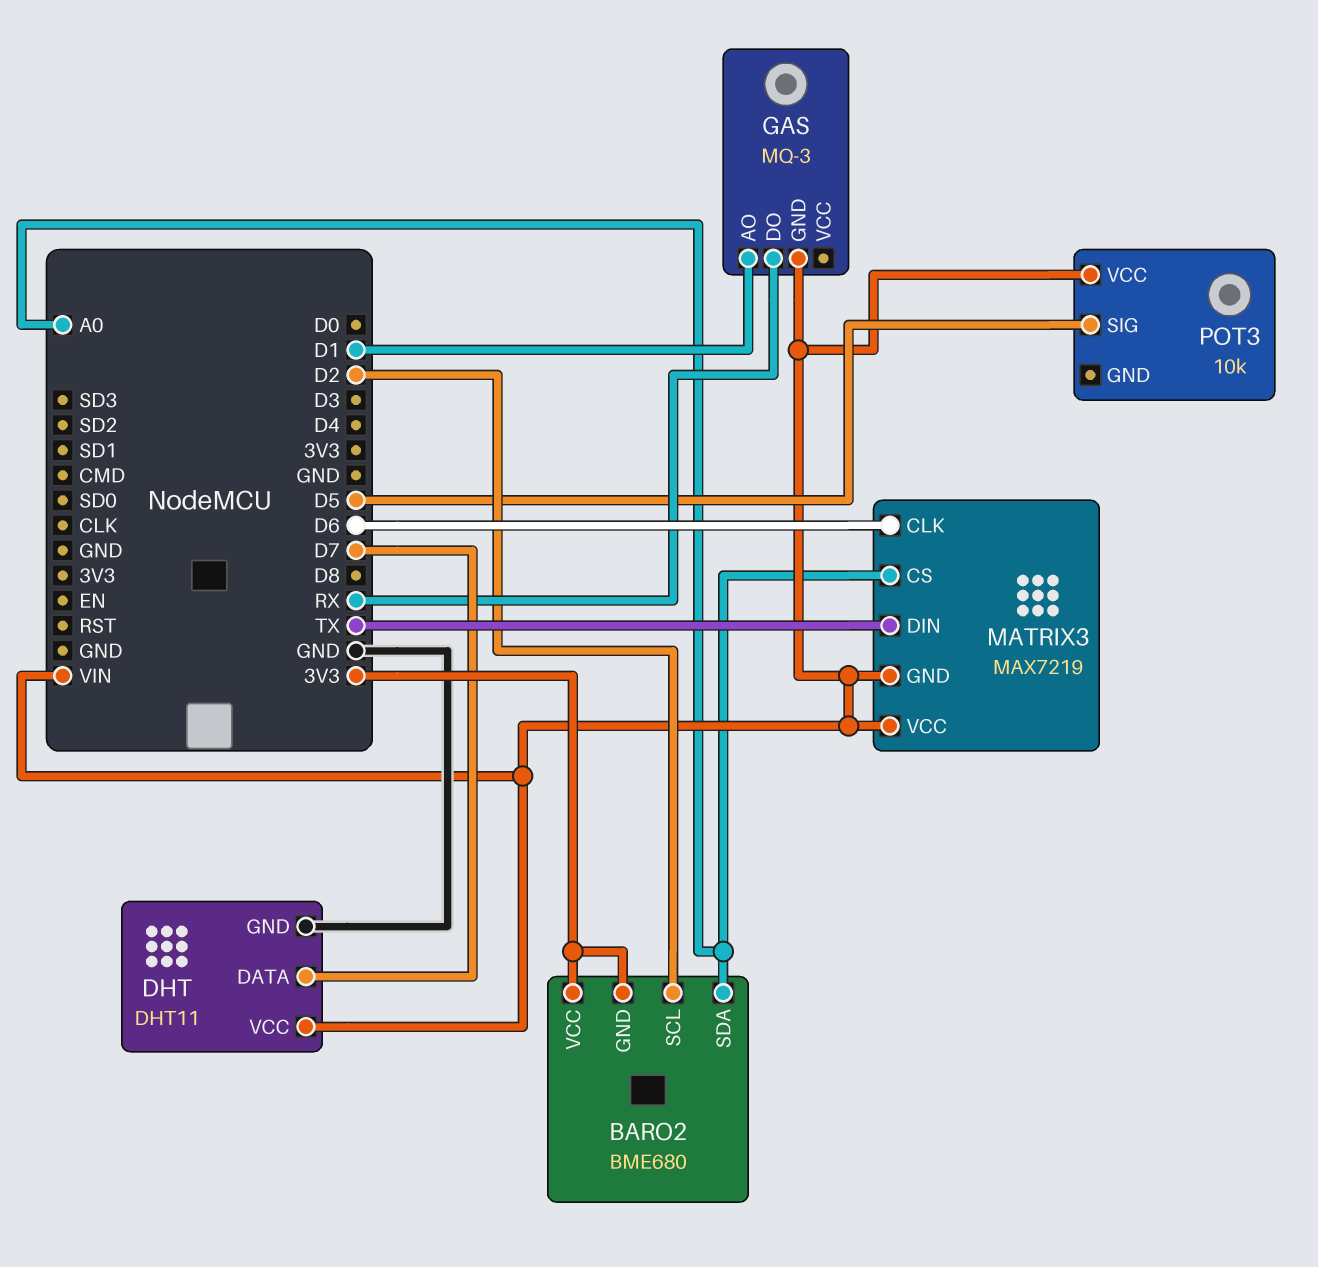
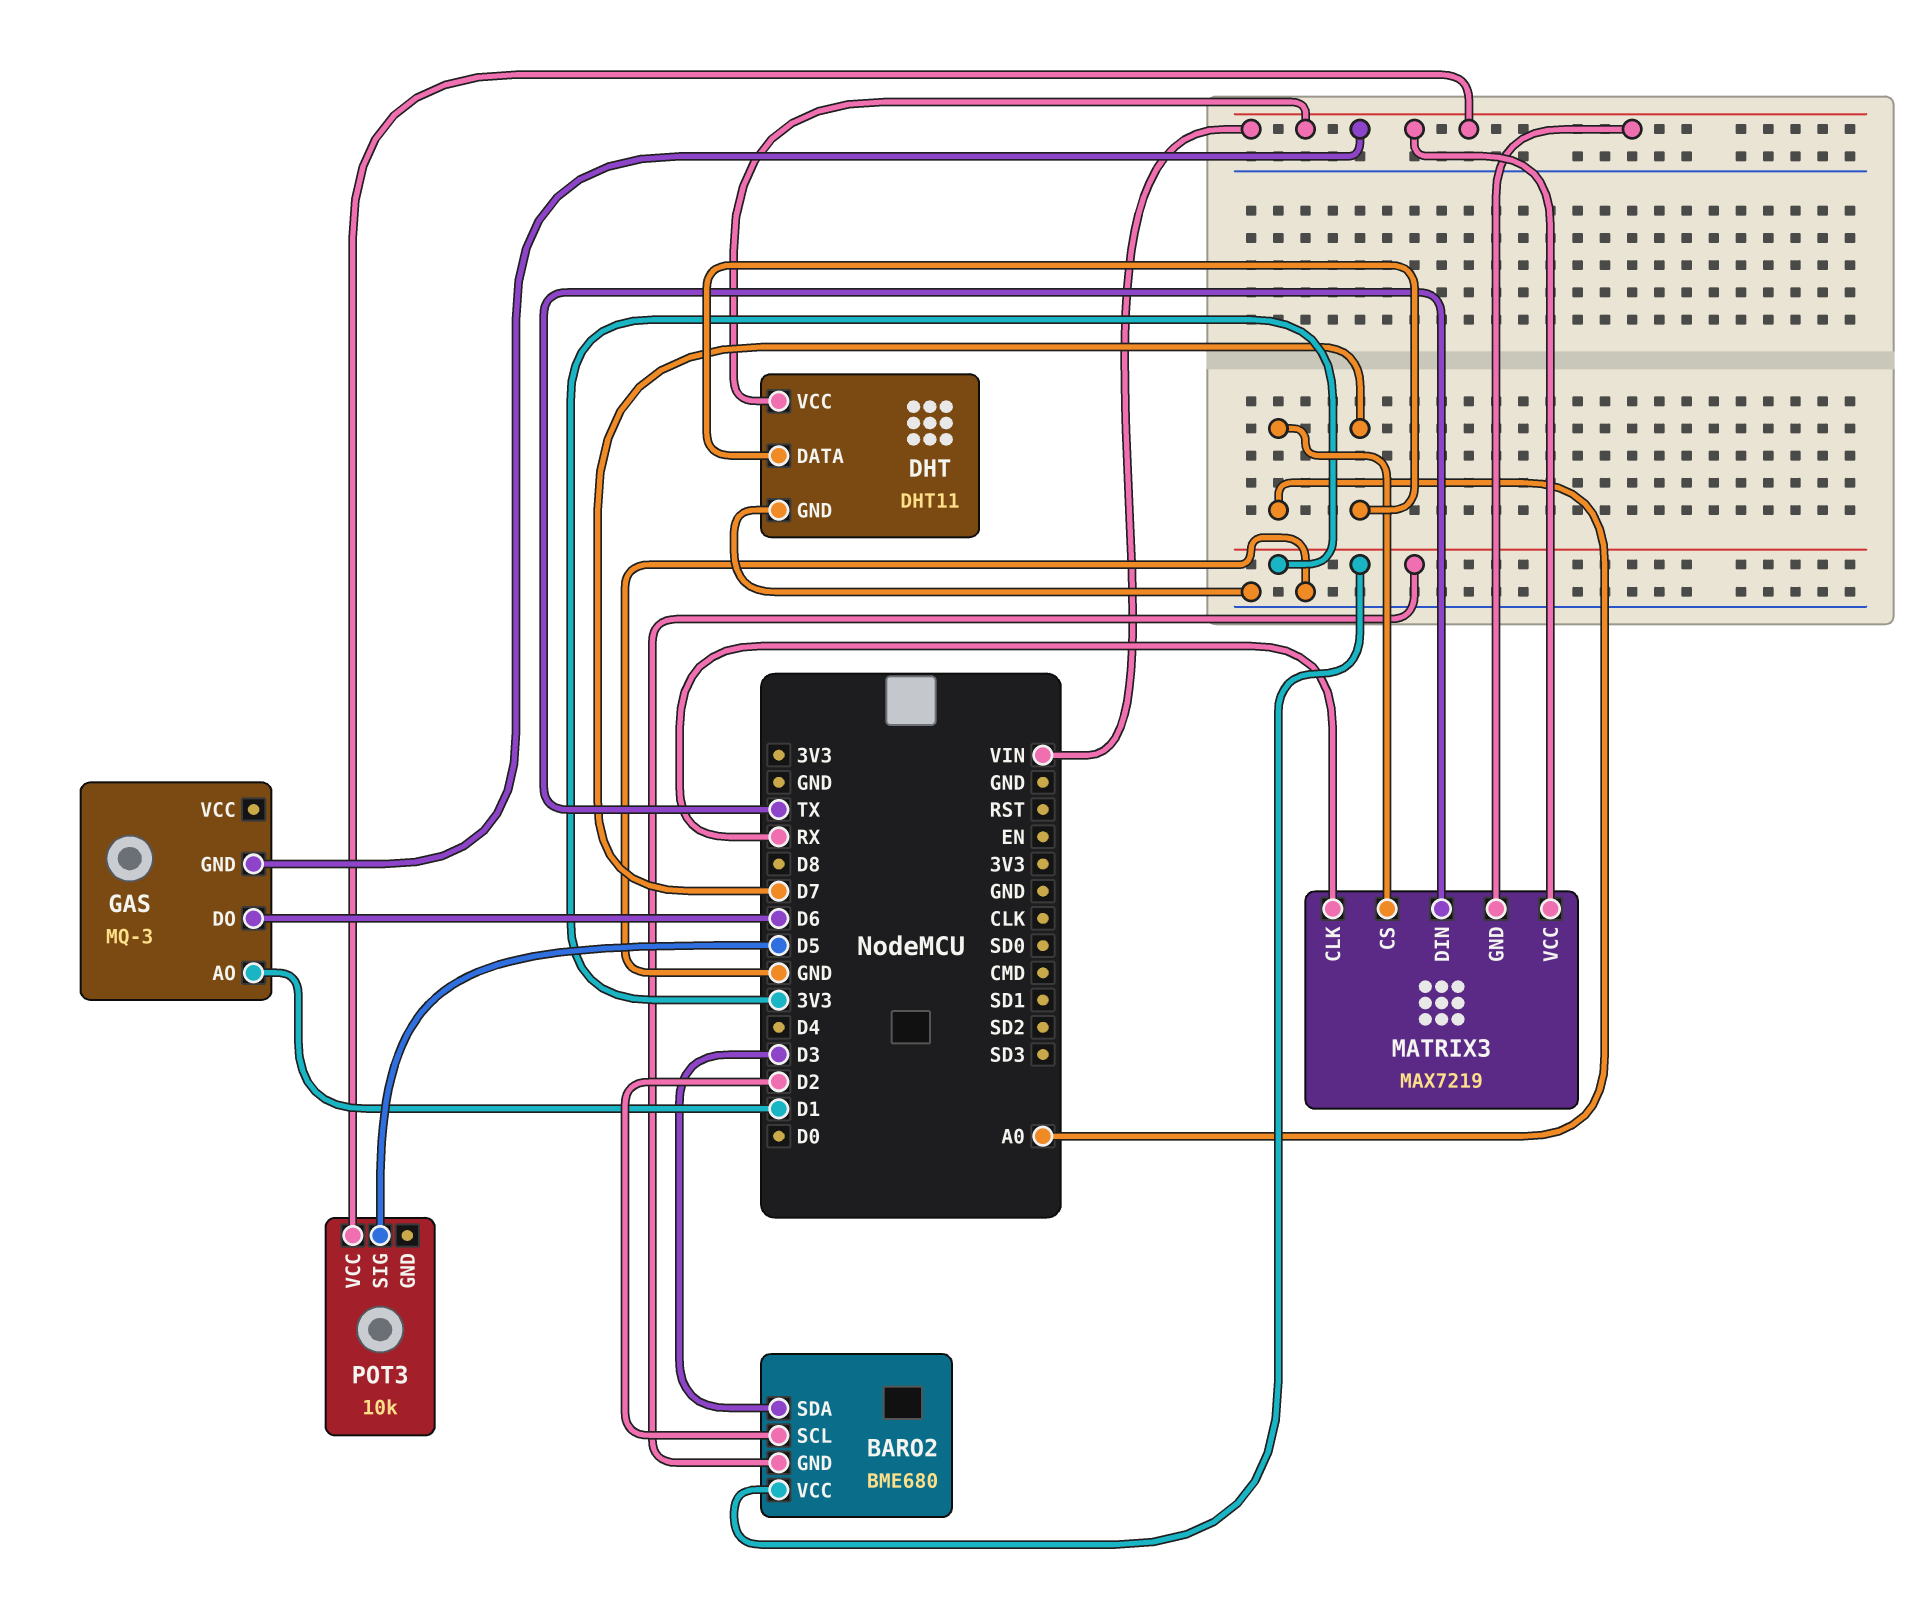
BARO2 pin SDA: A0 -> D3
GAS pin DO: RX -> D6
MATRIX3 pin CLK: D6 -> RX

